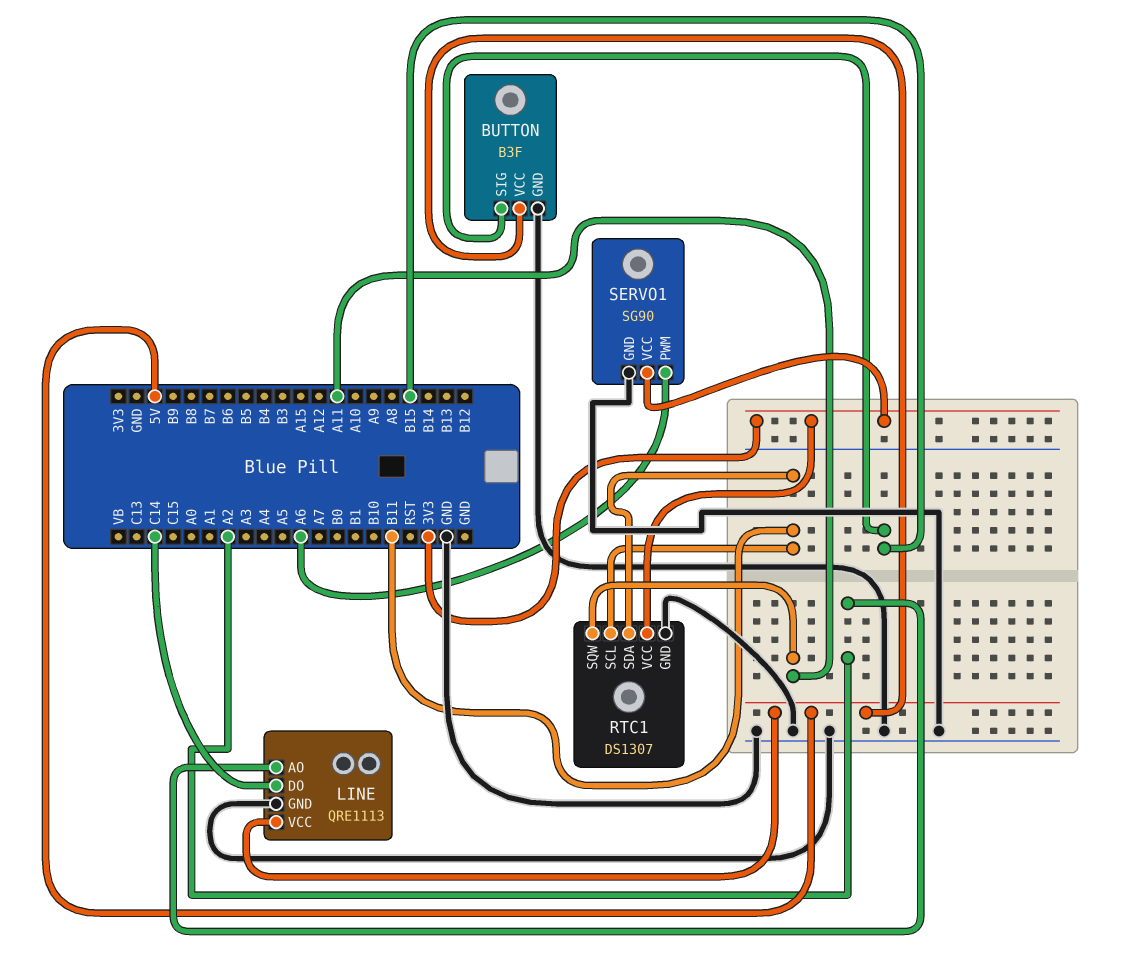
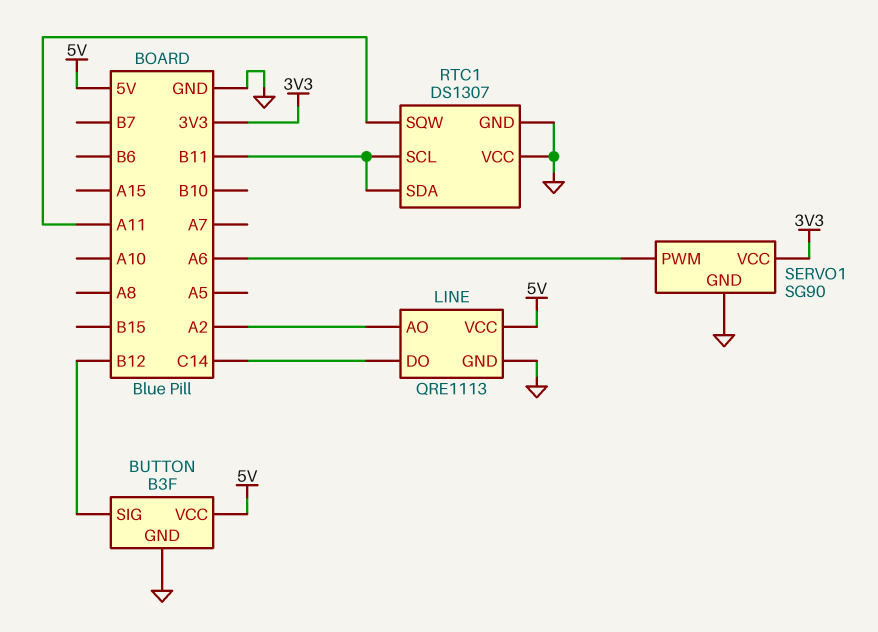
BUTTON pin SIG: B15 -> B12
RTC1 pin VCC: 3V3 -> GND

